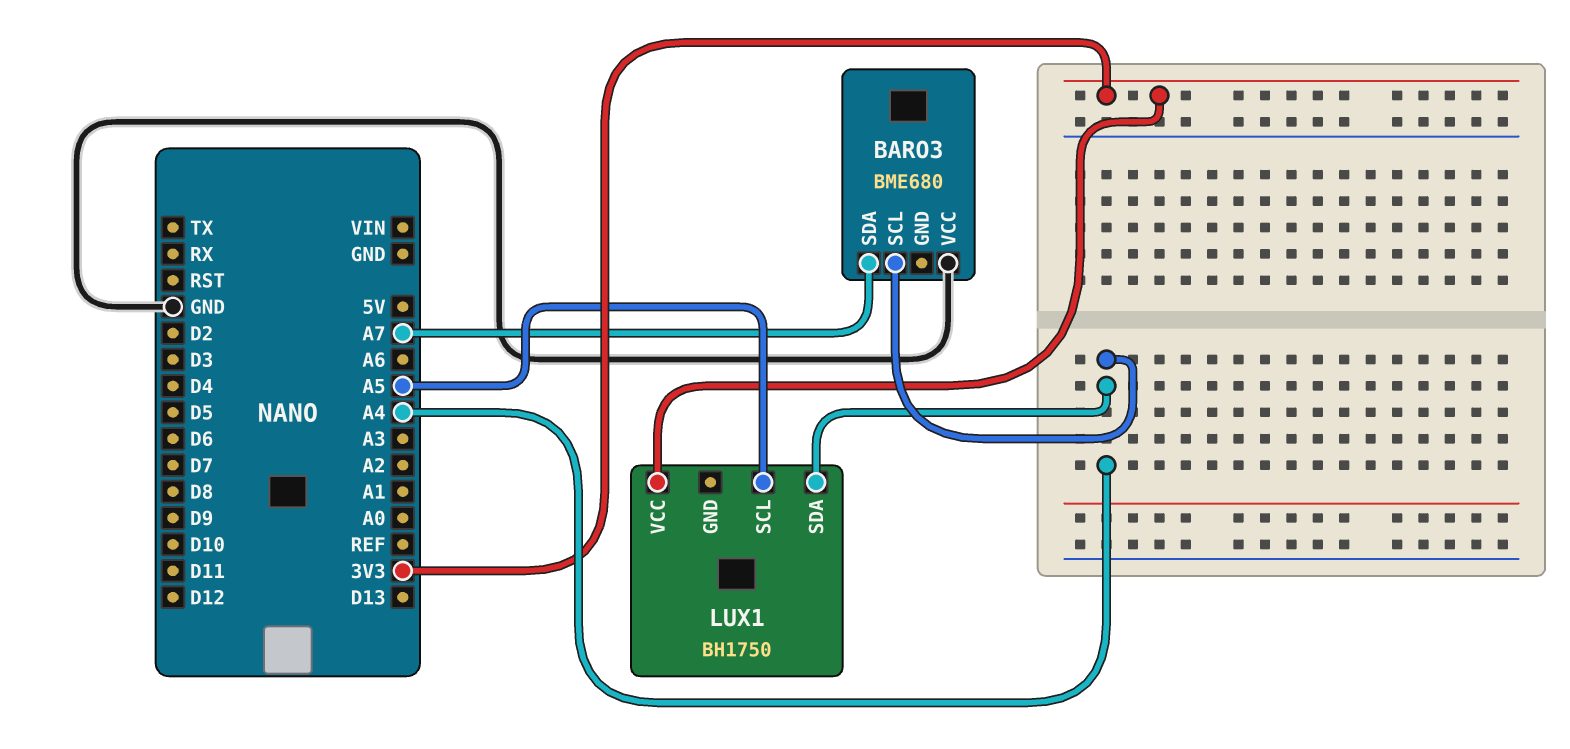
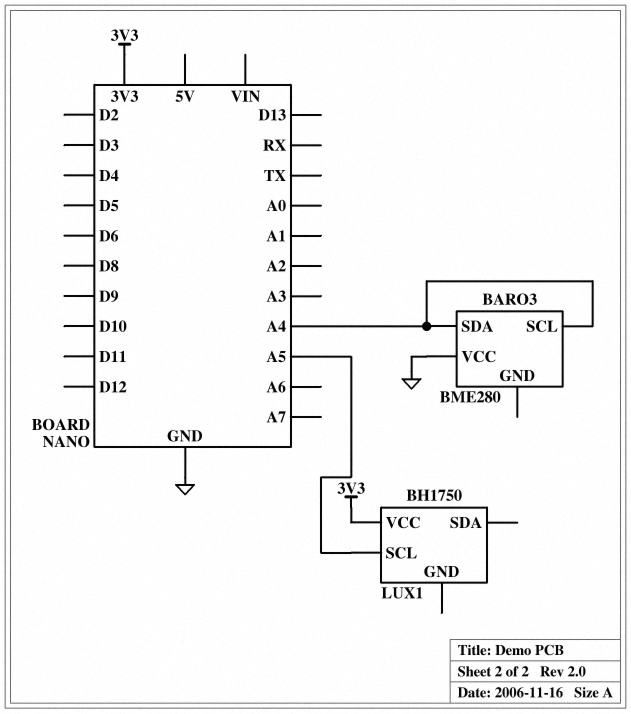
BARO3: BME680 -> BME280
BARO3 pin SDA: A7 -> A4
LUX1 pin SDA: A4 -> none

